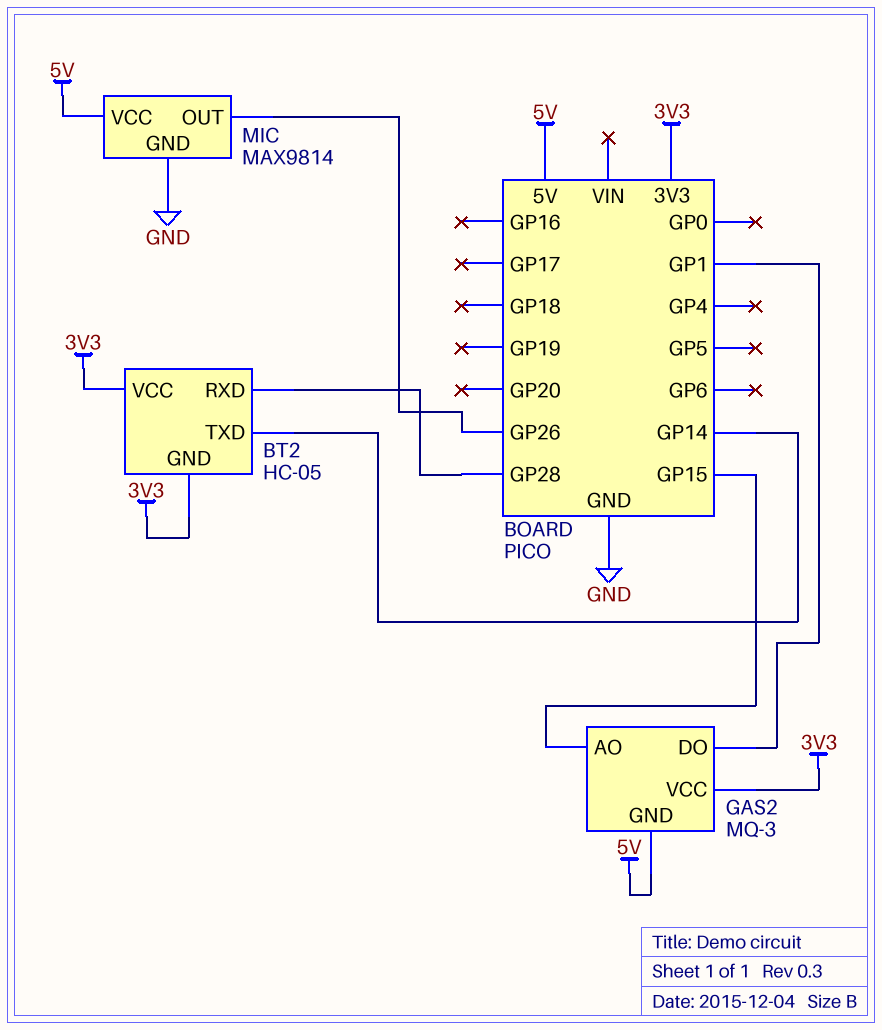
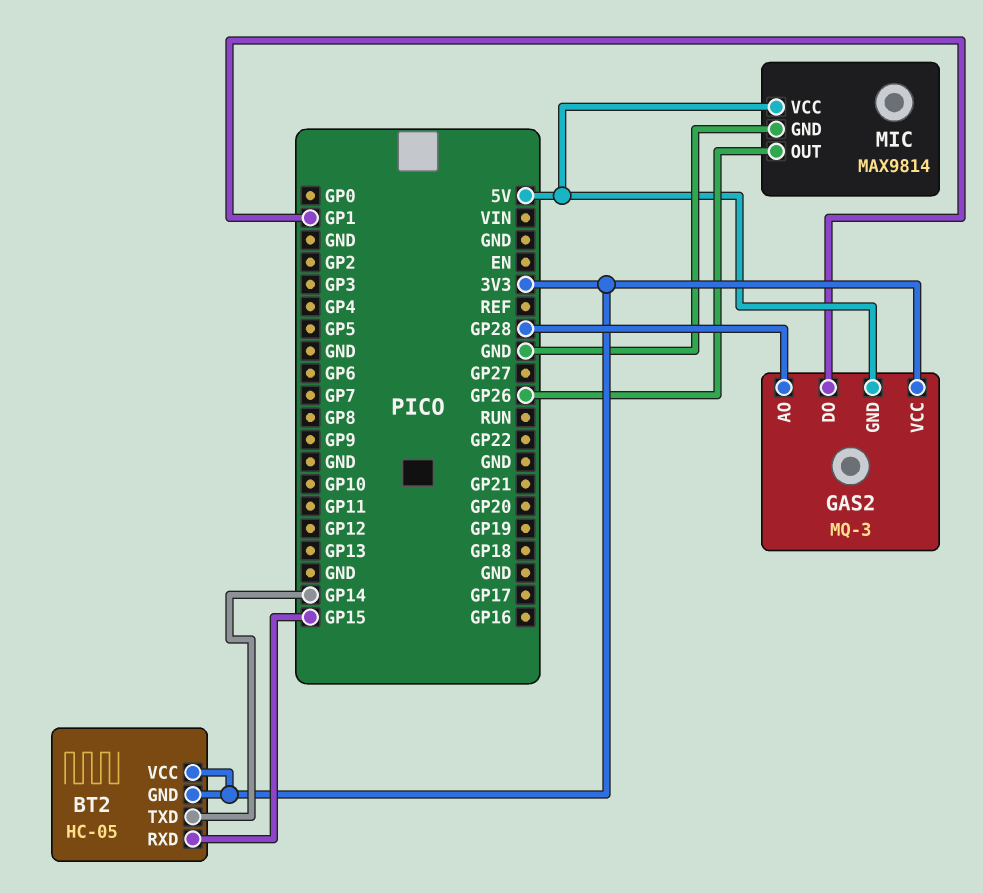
BT2 pin RXD: GP28 -> GP15
GAS2 pin AO: GP15 -> GP28

